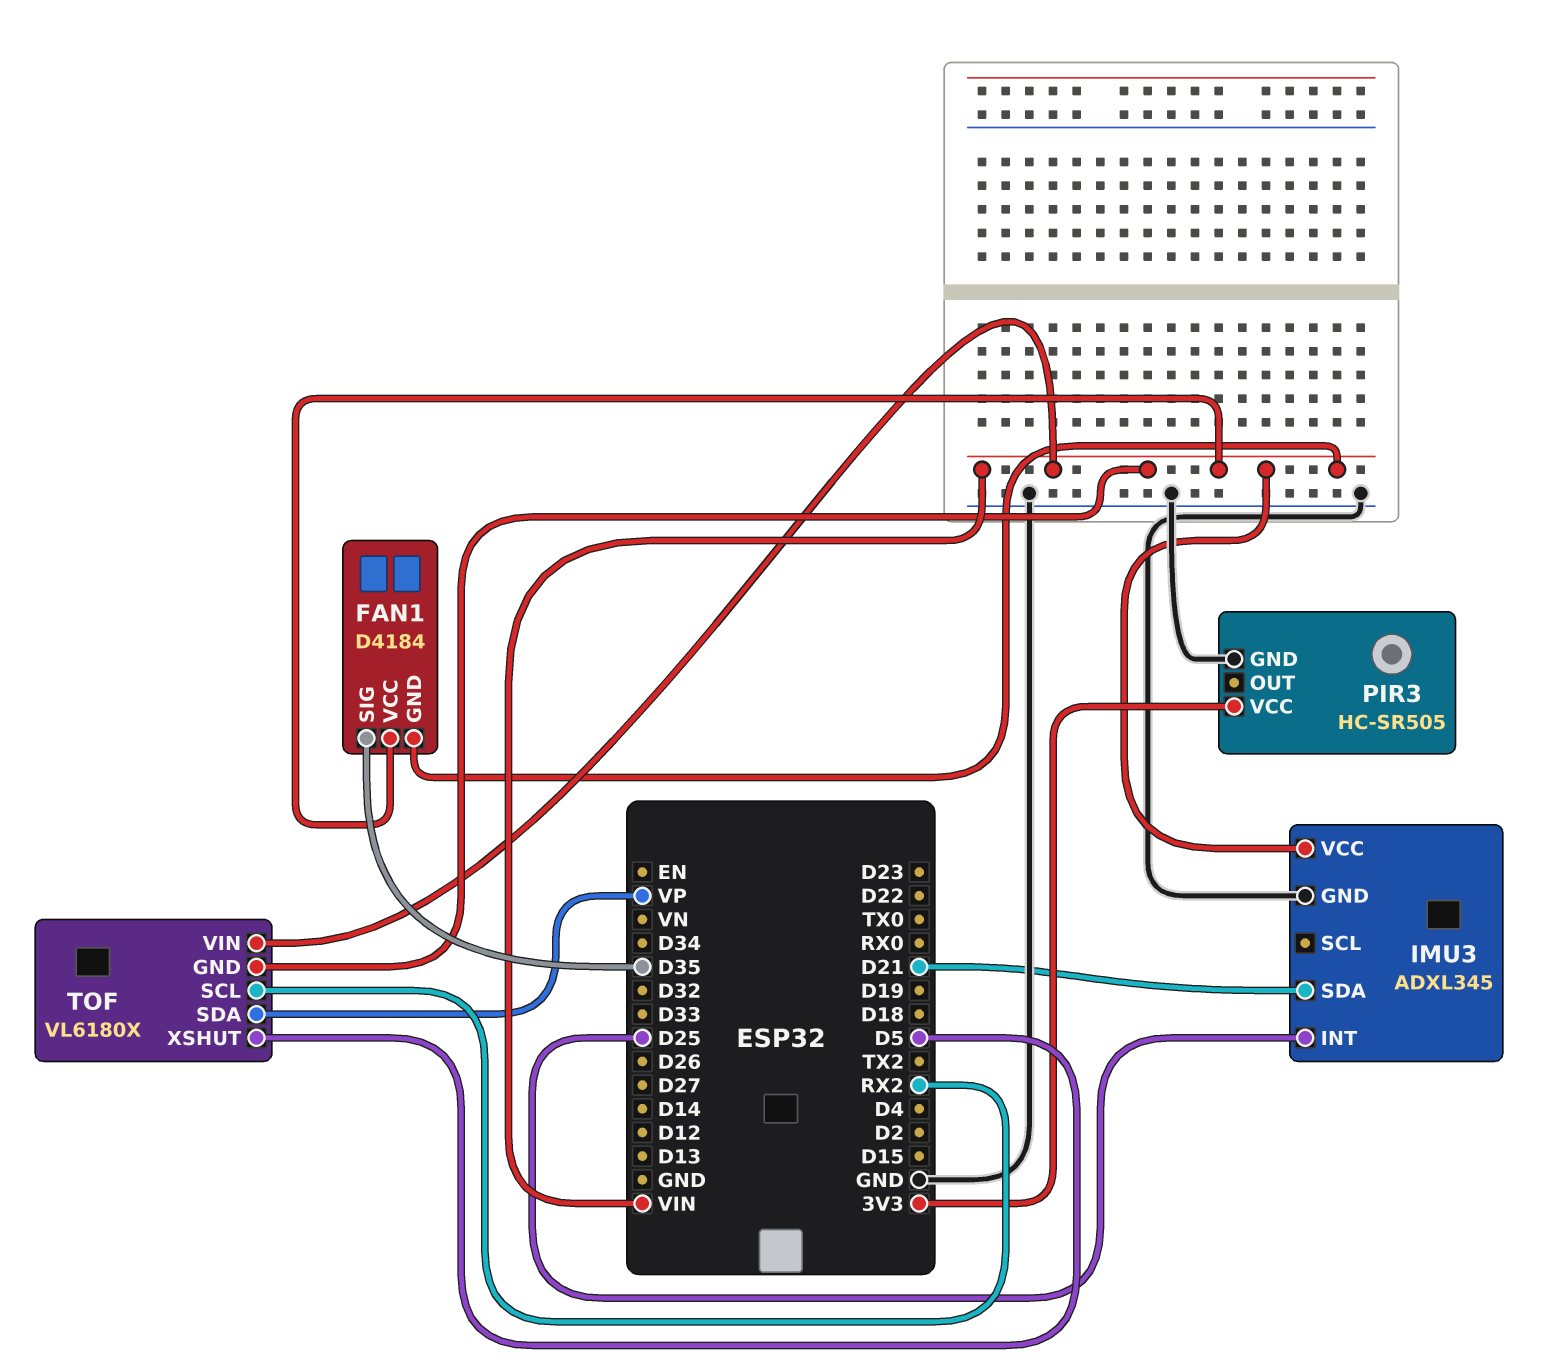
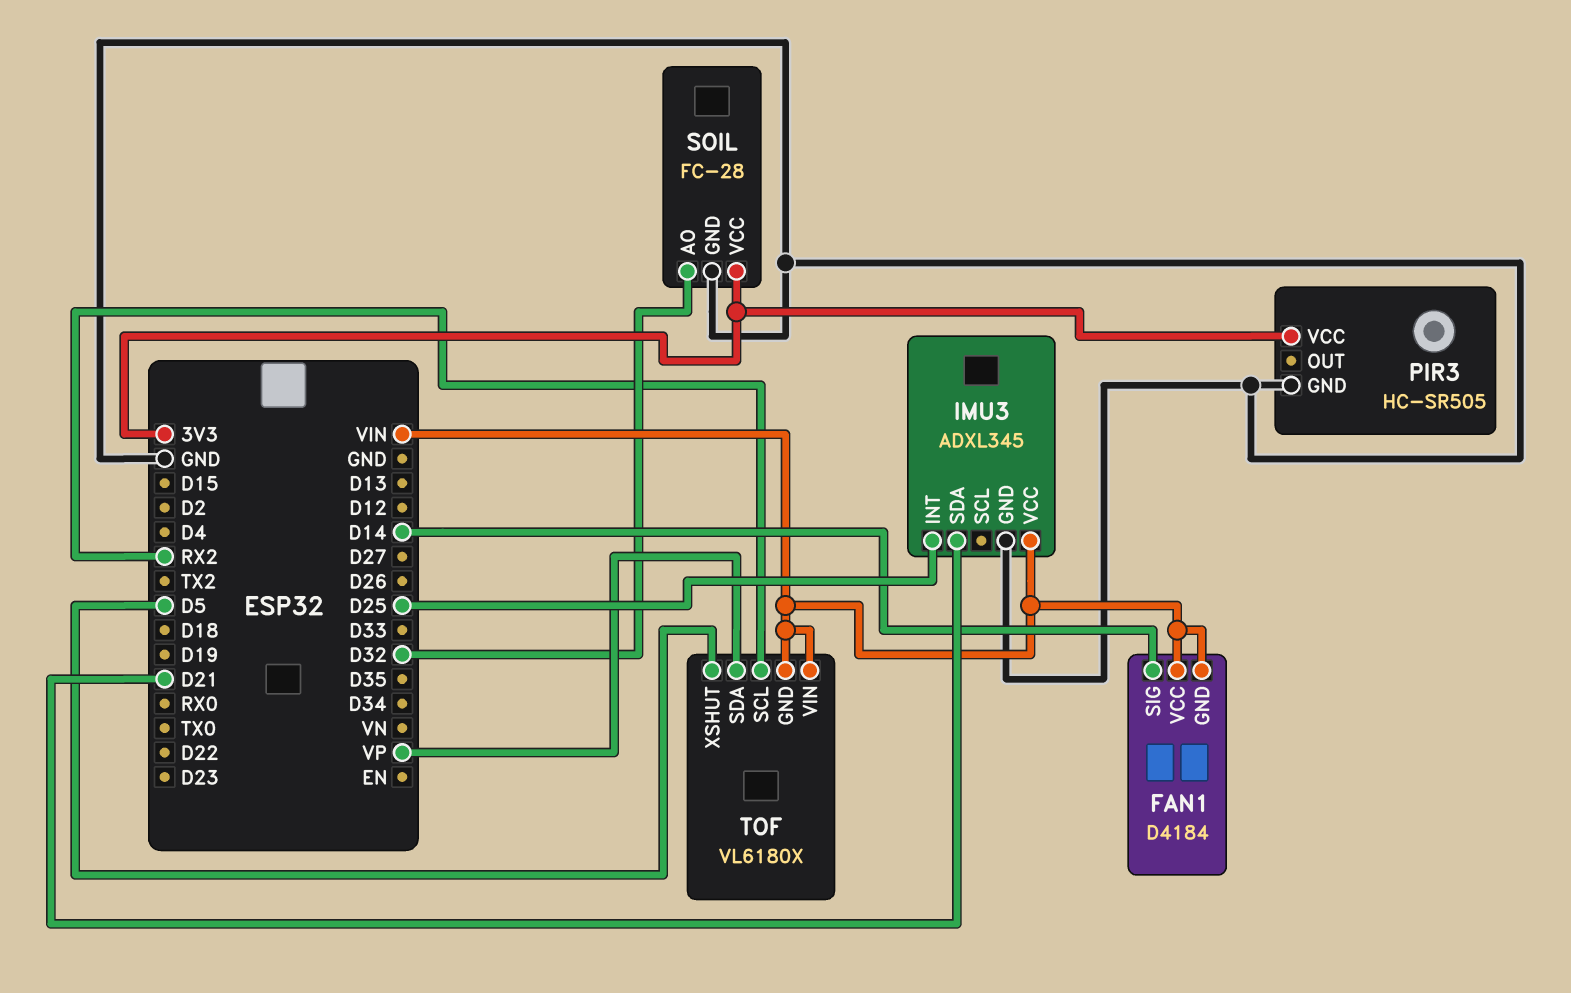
FAN1 pin SIG: D35 -> D14
SOIL: none -> FC-28
SOIL pin AO: none -> D32
SOIL pin GND: none -> GND
SOIL pin VCC: none -> 3V3

